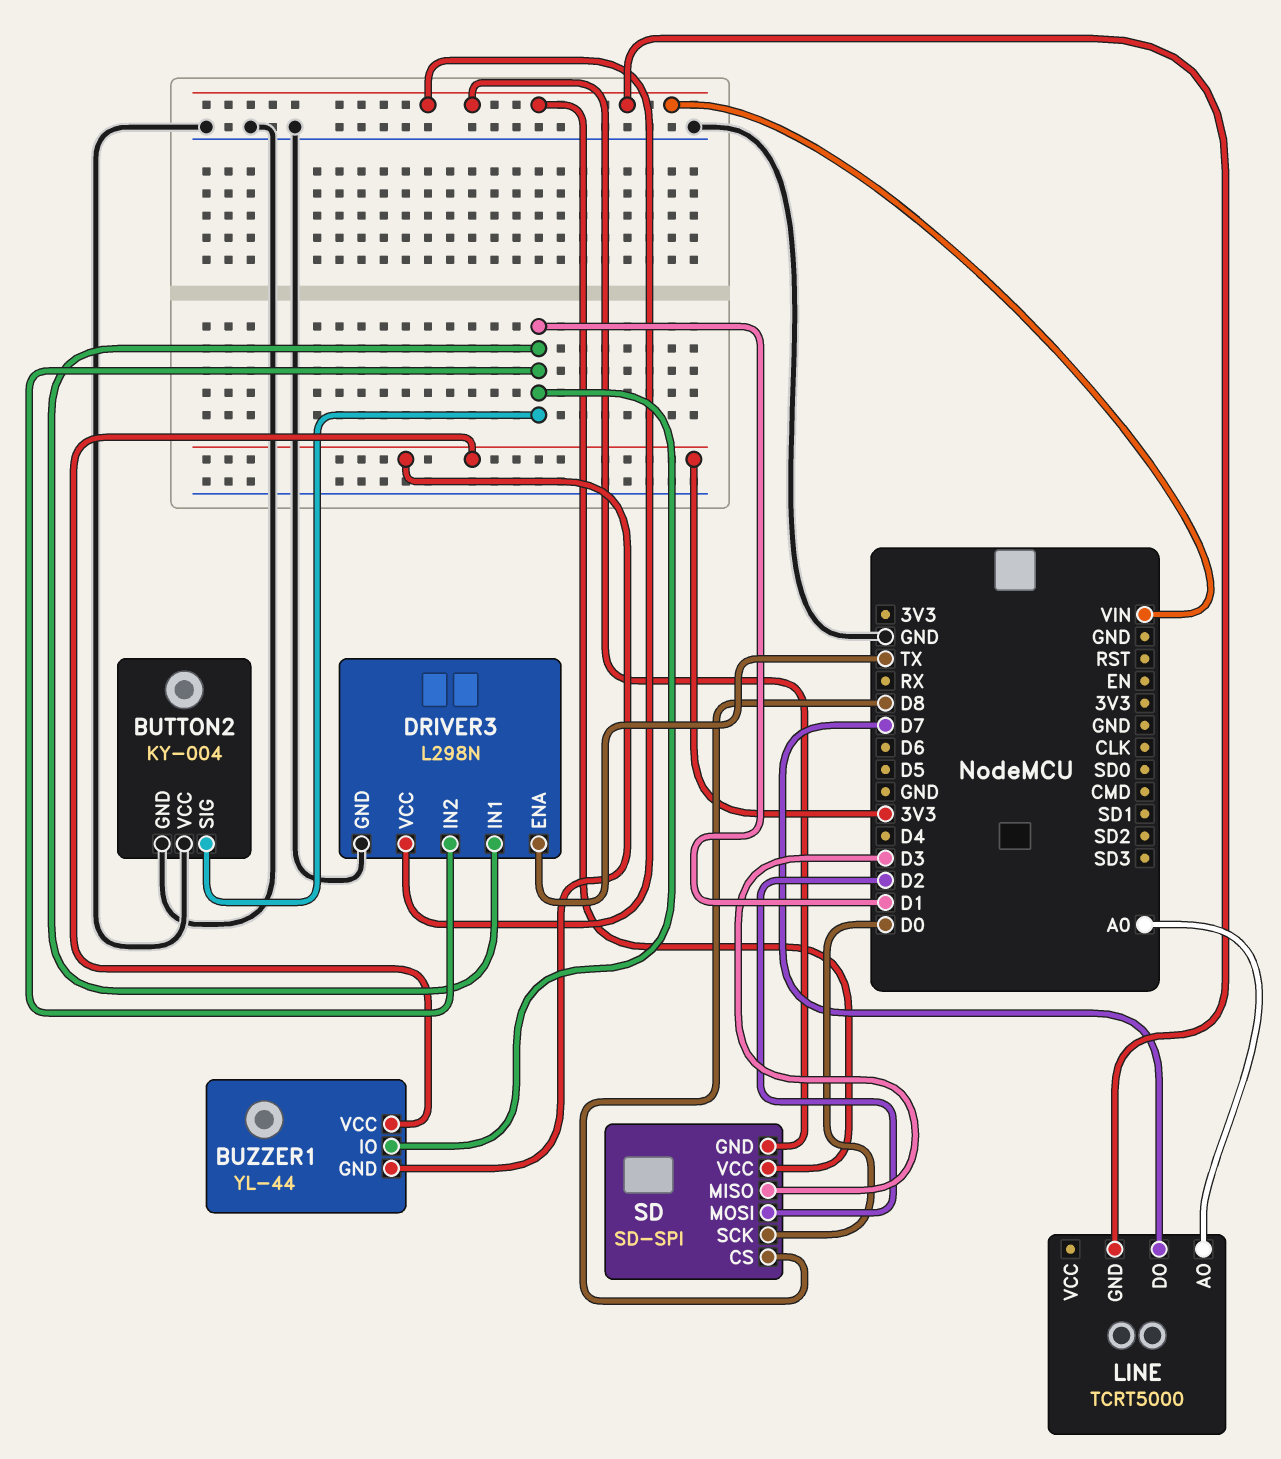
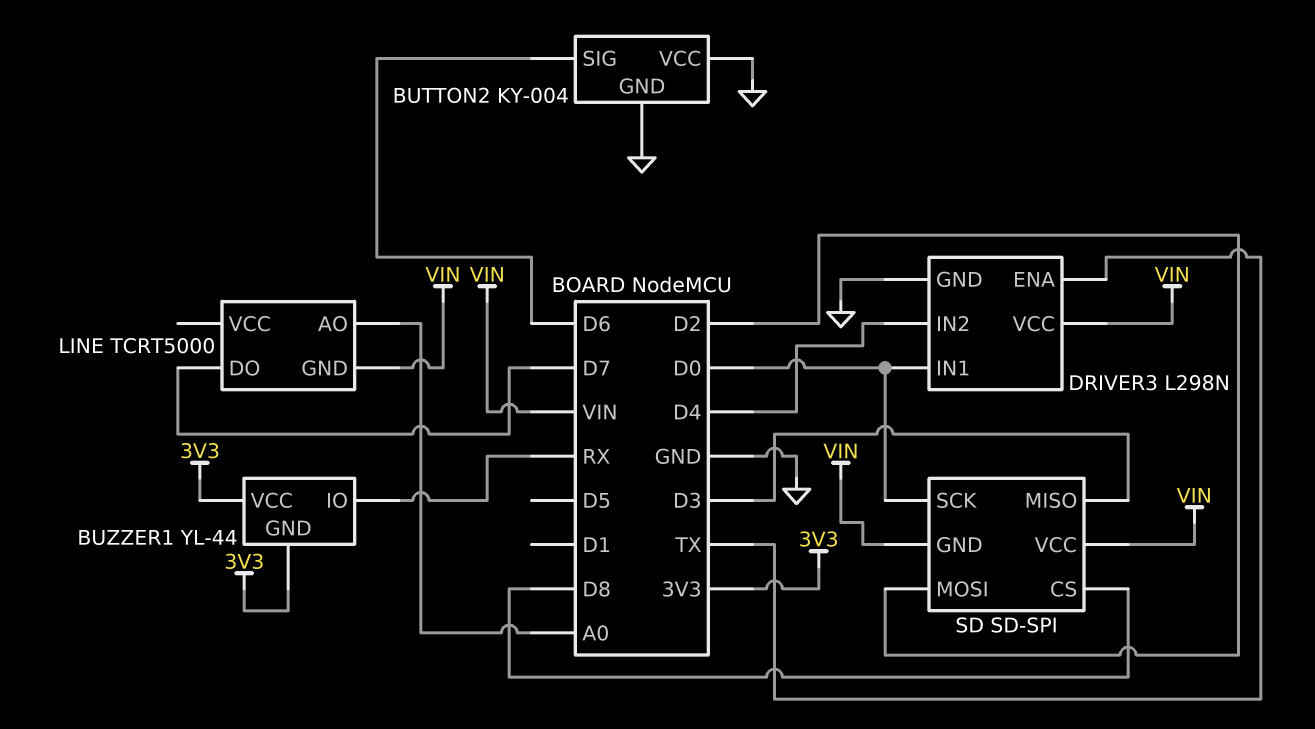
BUTTON2 pin SIG: D1 -> D6
BUZZER1 pin IO: D1 -> RX
DRIVER3 pin IN1: D1 -> D0
DRIVER3 pin IN2: D1 -> D4

